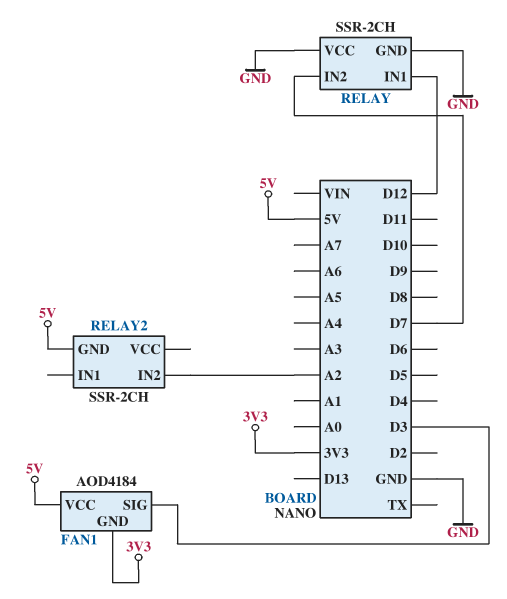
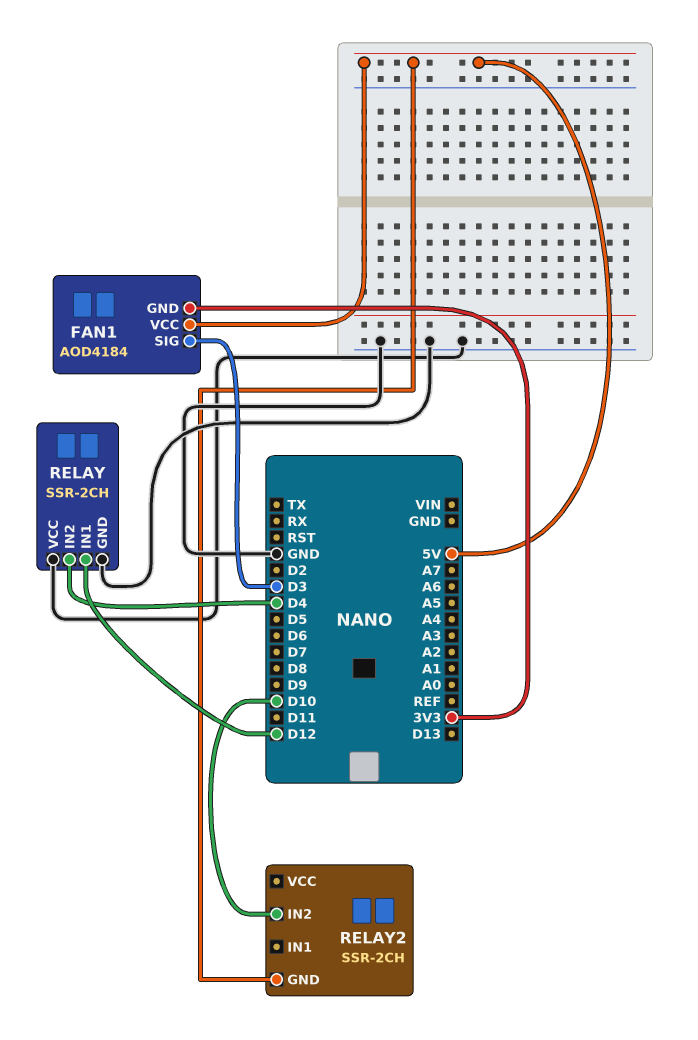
RELAY pin IN2: D7 -> D4
RELAY2 pin IN2: A2 -> D10

